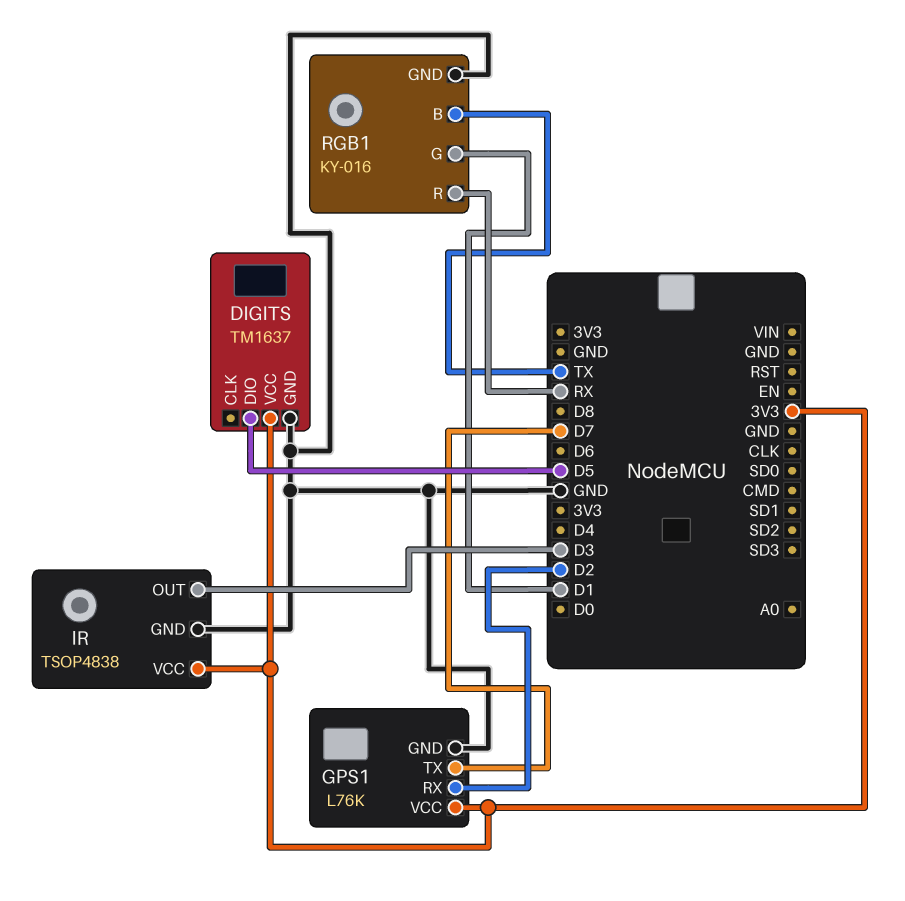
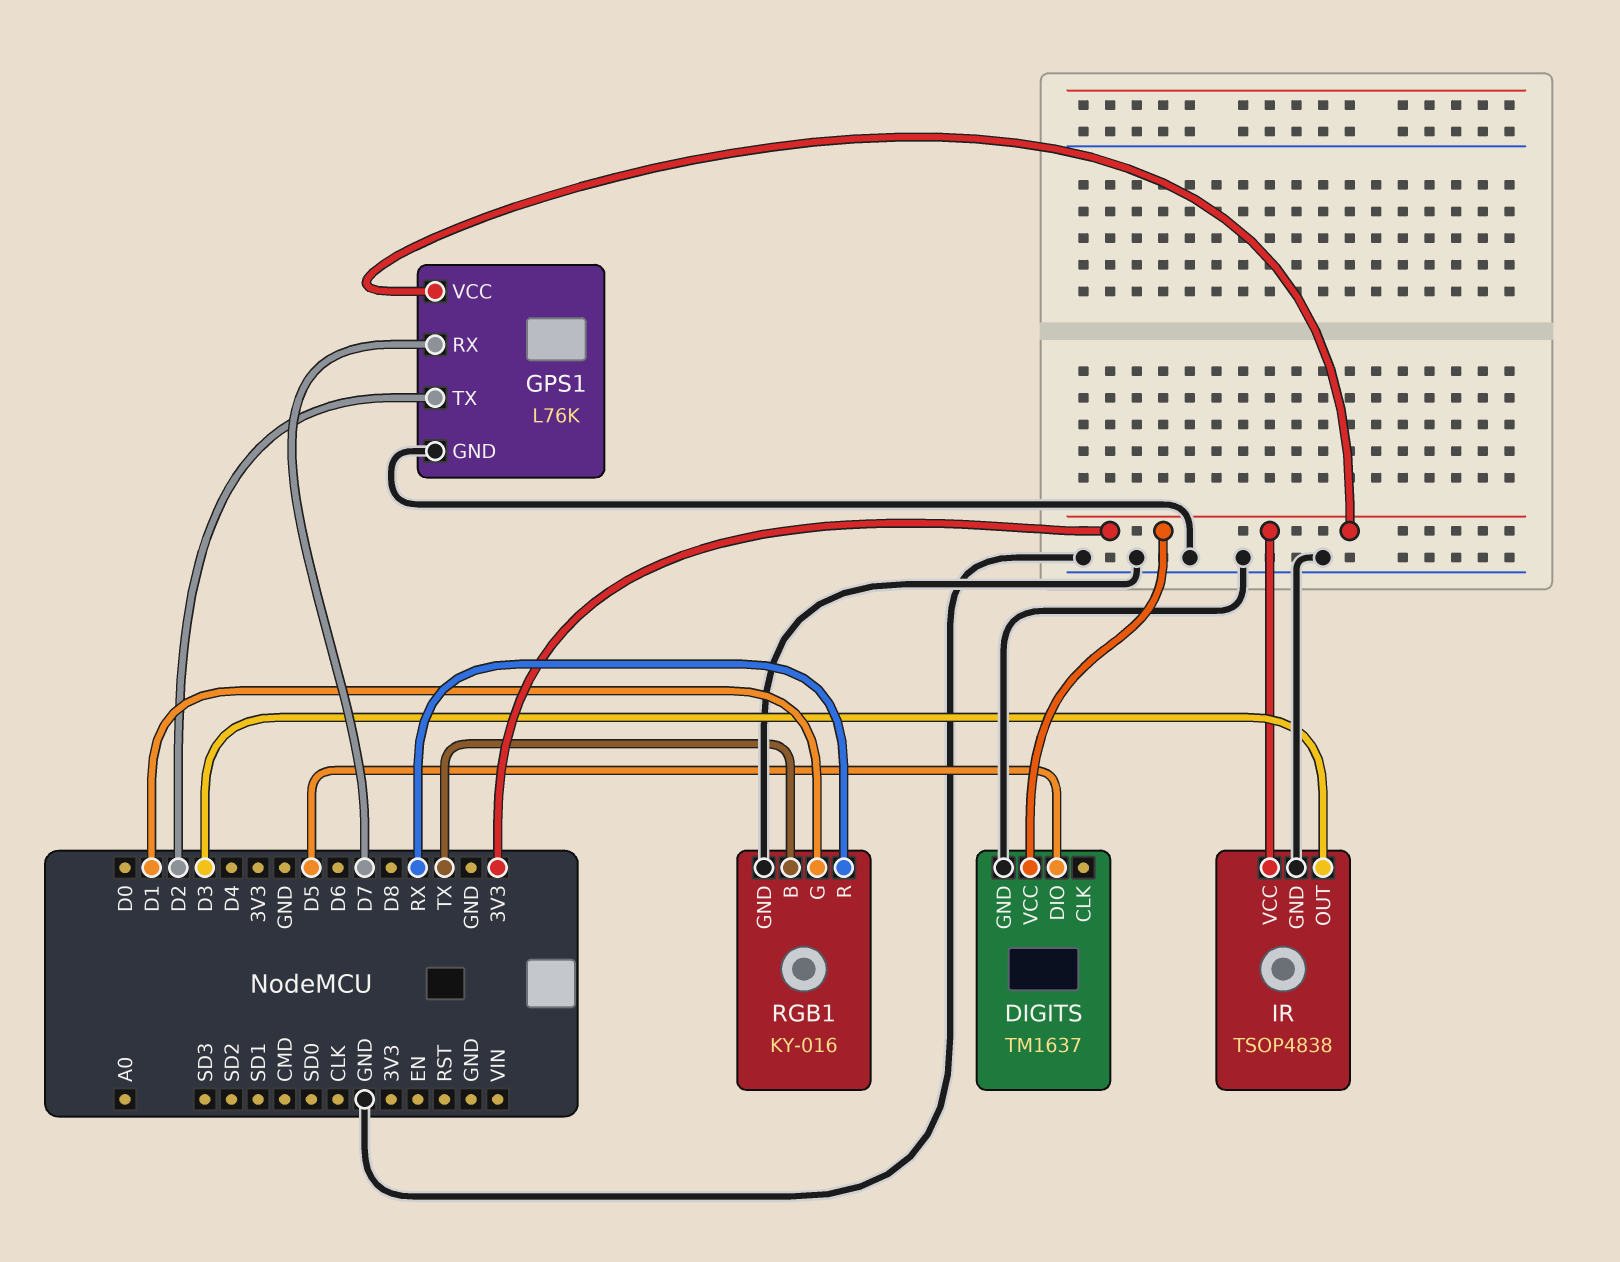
GPS1 pin RX: D2 -> D7
GPS1 pin TX: D7 -> D2

